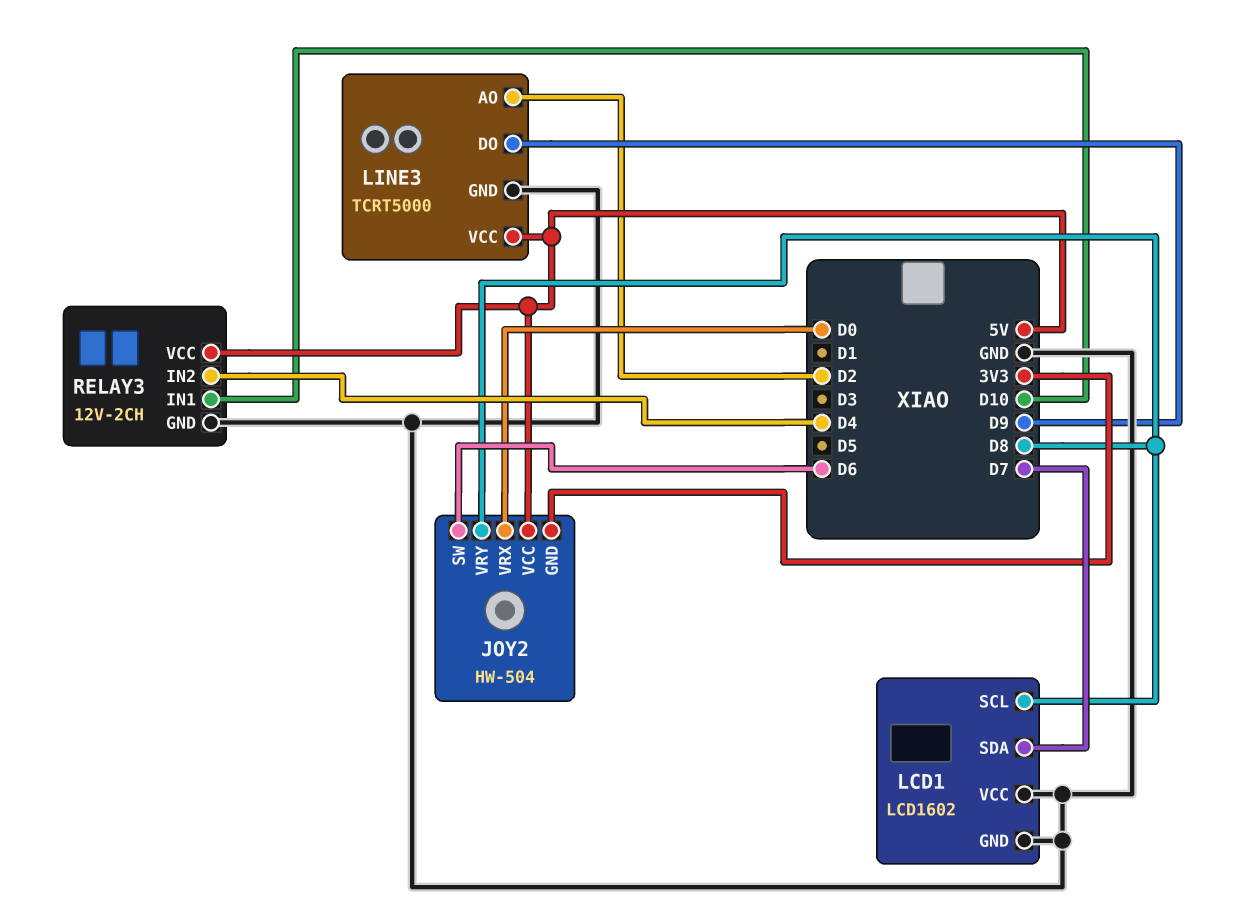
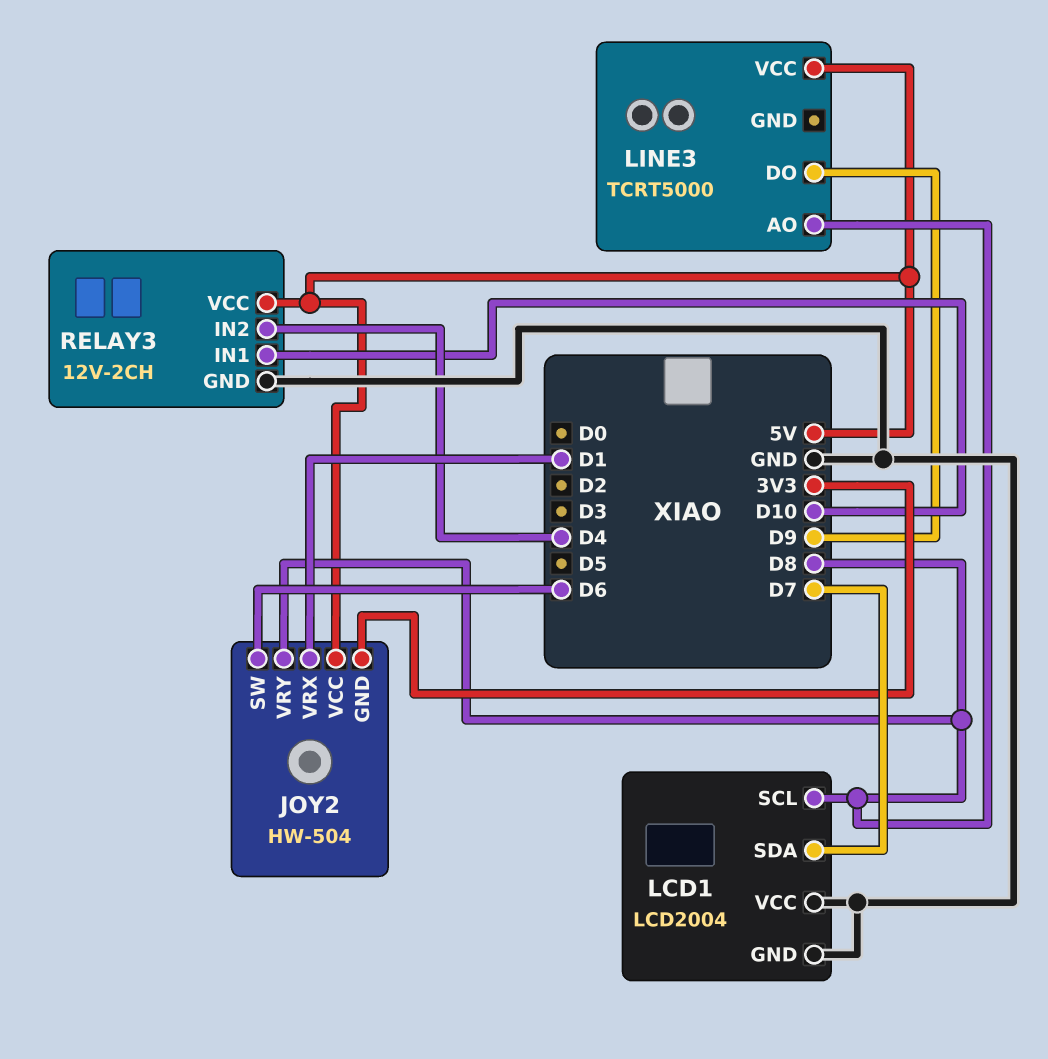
JOY2 pin VRX: D0 -> D1
LCD1: LCD1602 -> LCD2004
LINE3 pin AO: D2 -> D8
LINE3 pin GND: GND -> none

